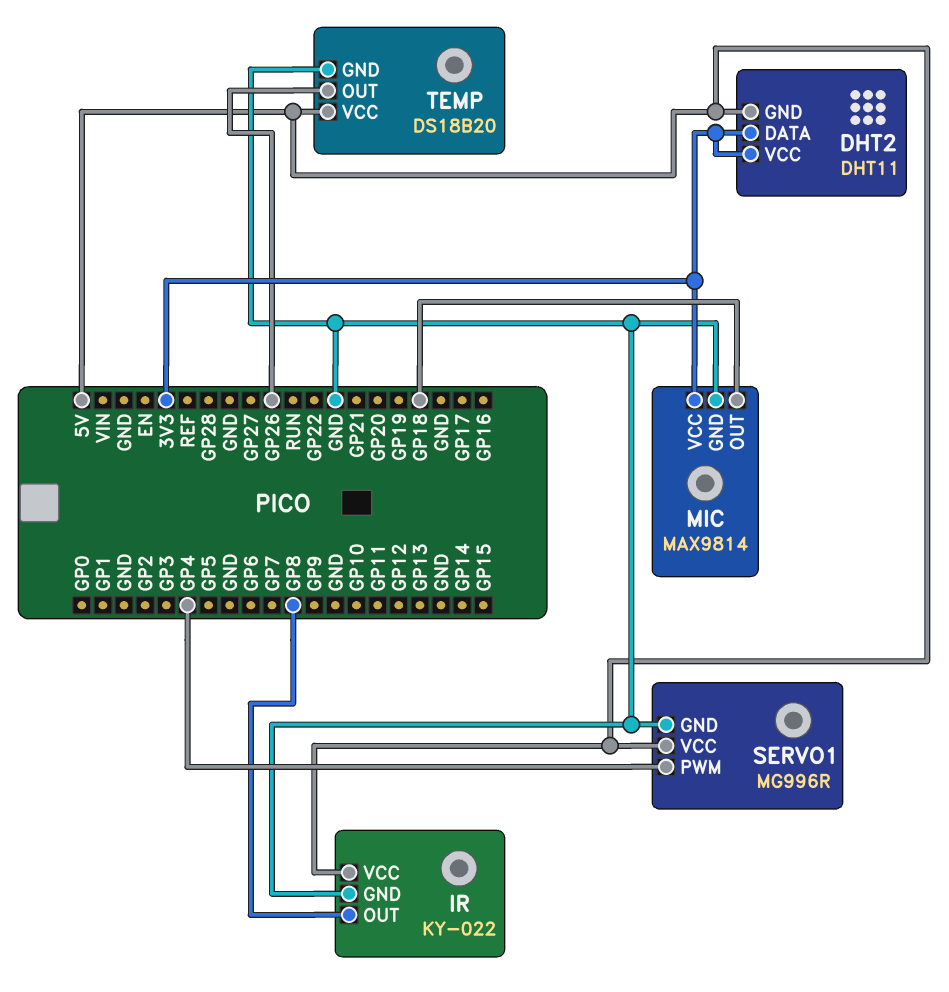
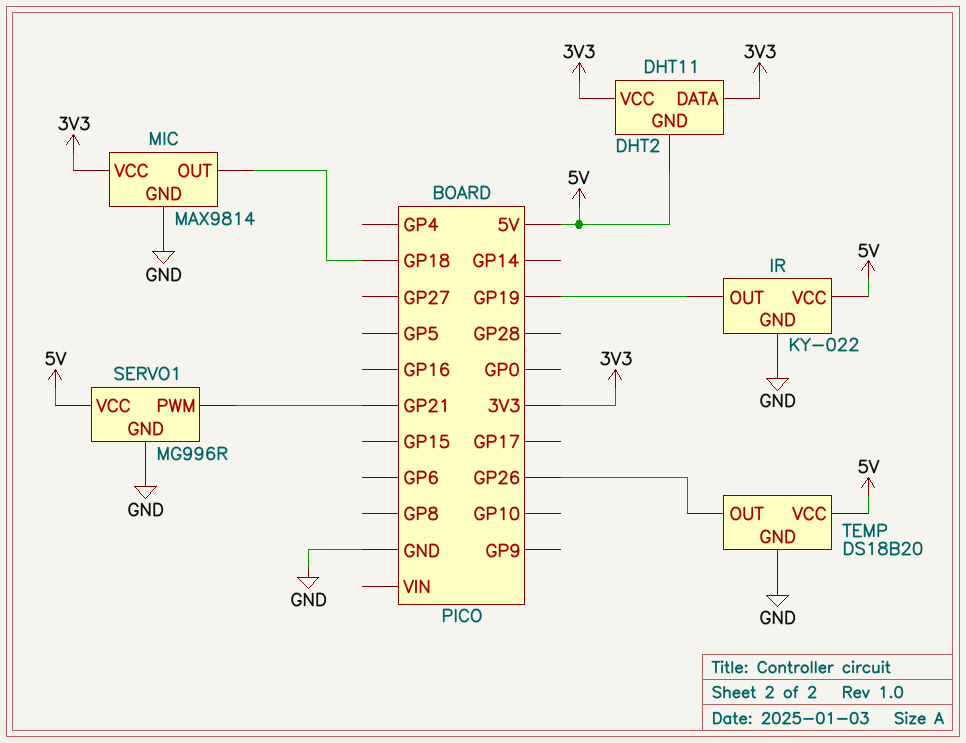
IR pin OUT: GP8 -> GP19
SERVO1 pin PWM: GP4 -> GP21

